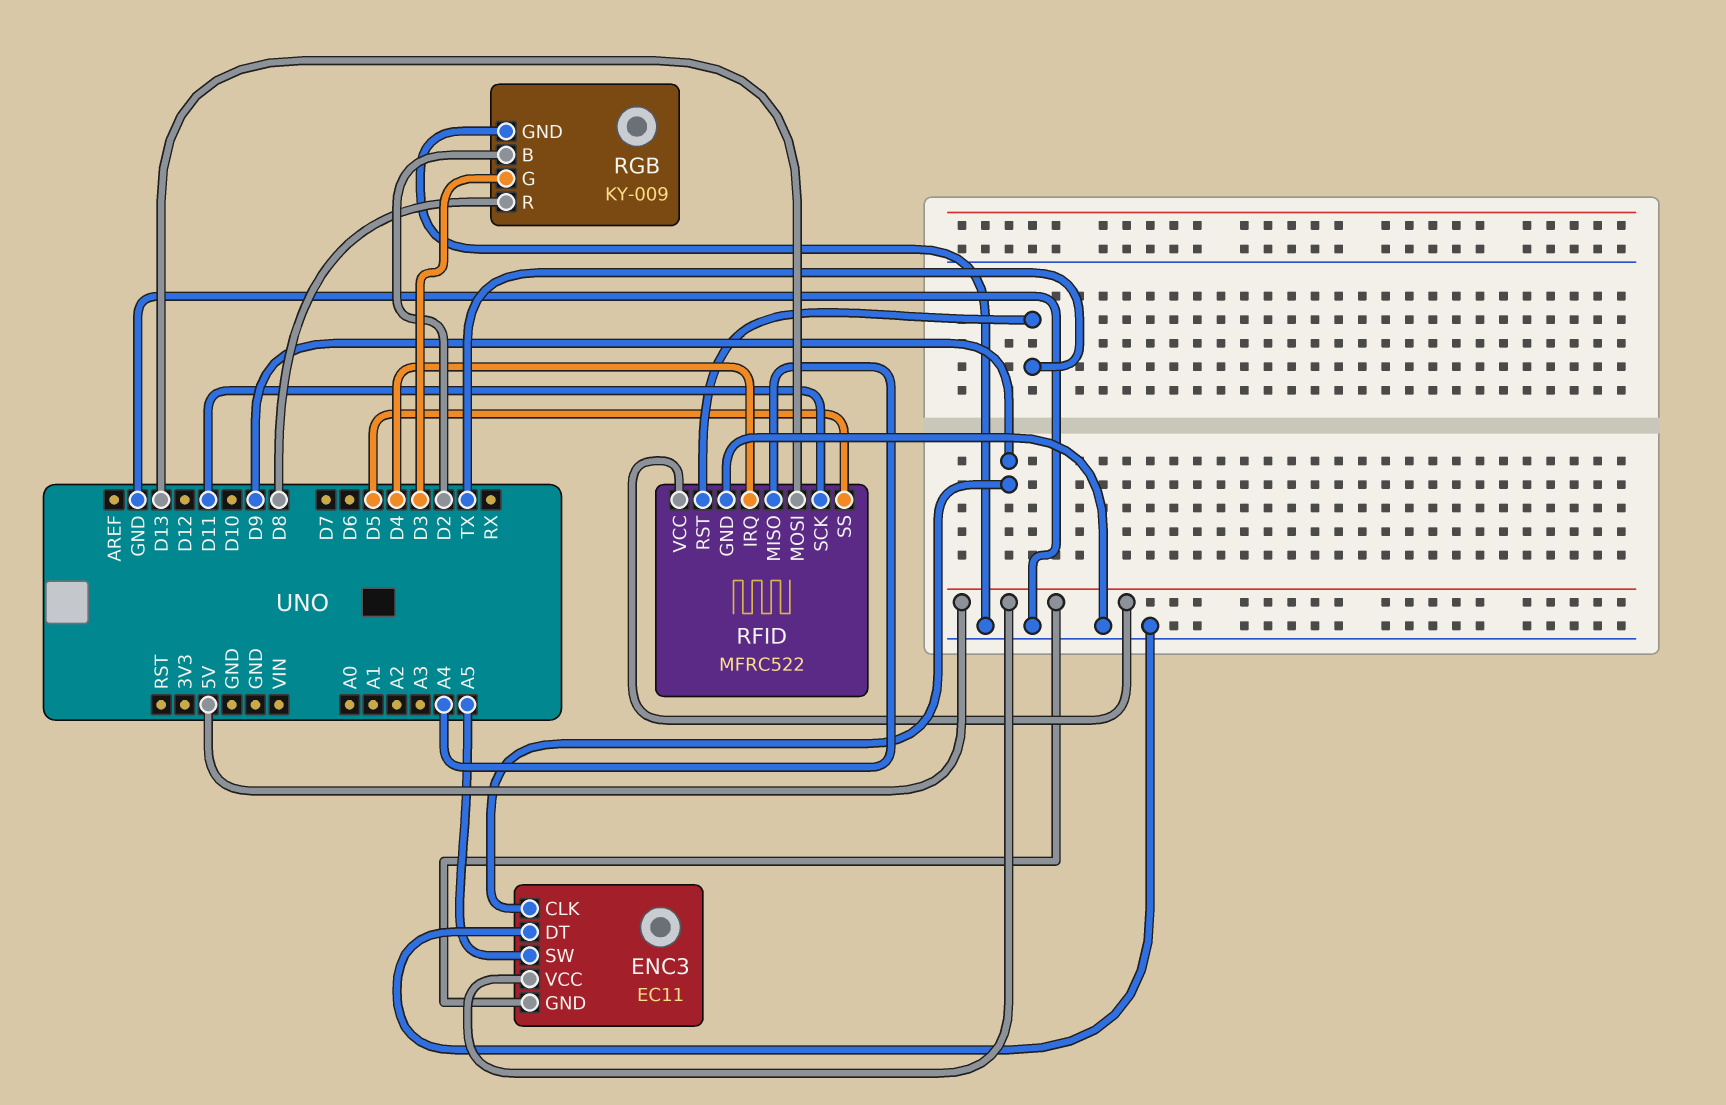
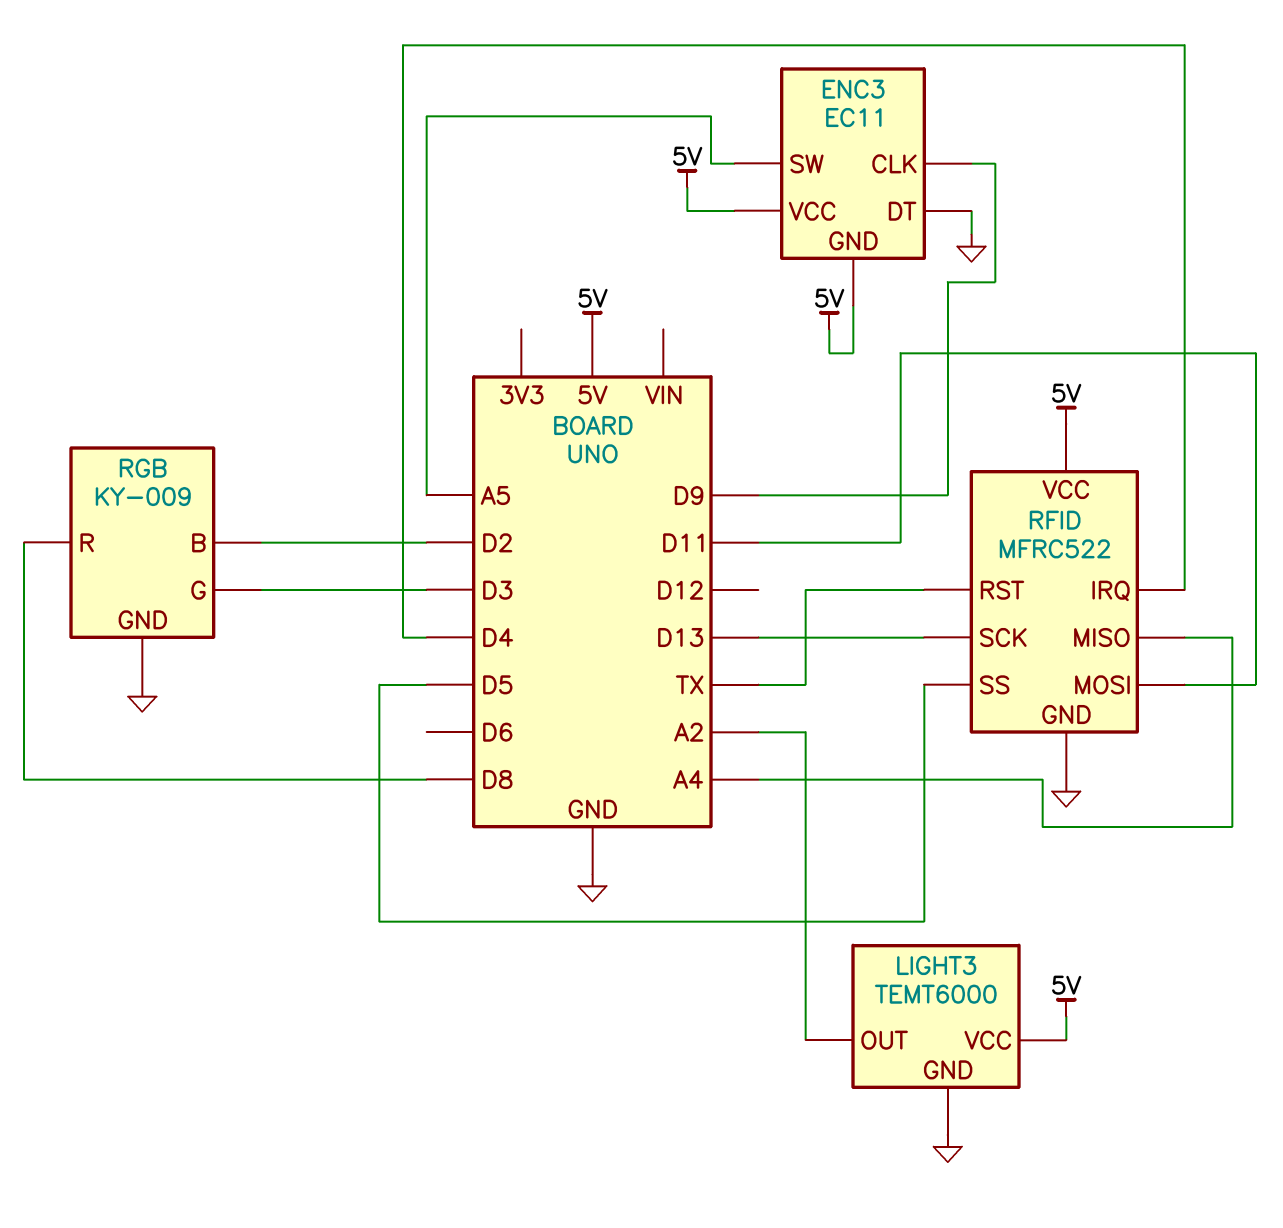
LIGHT3: none -> TEMT6000
LIGHT3 pin GND: none -> GND
LIGHT3 pin OUT: none -> A2
LIGHT3 pin VCC: none -> 5V
RFID pin MOSI: D13 -> D11
RFID pin SCK: D11 -> D13

